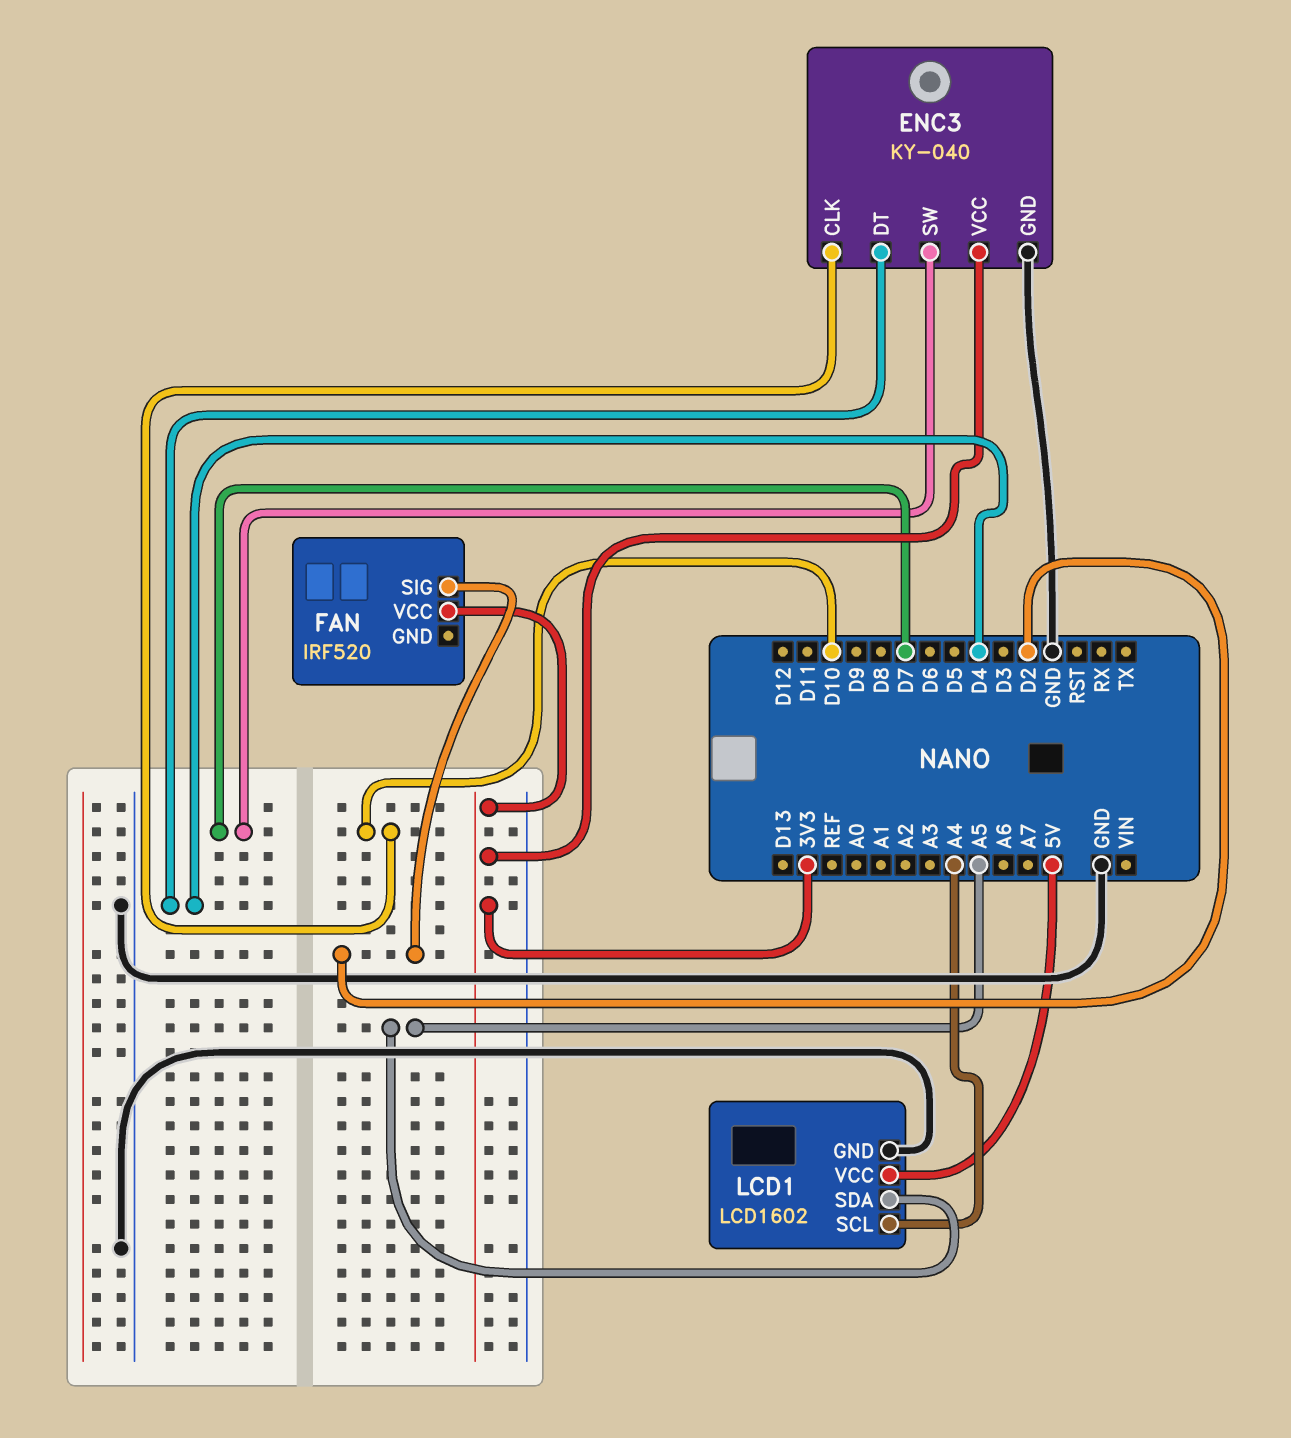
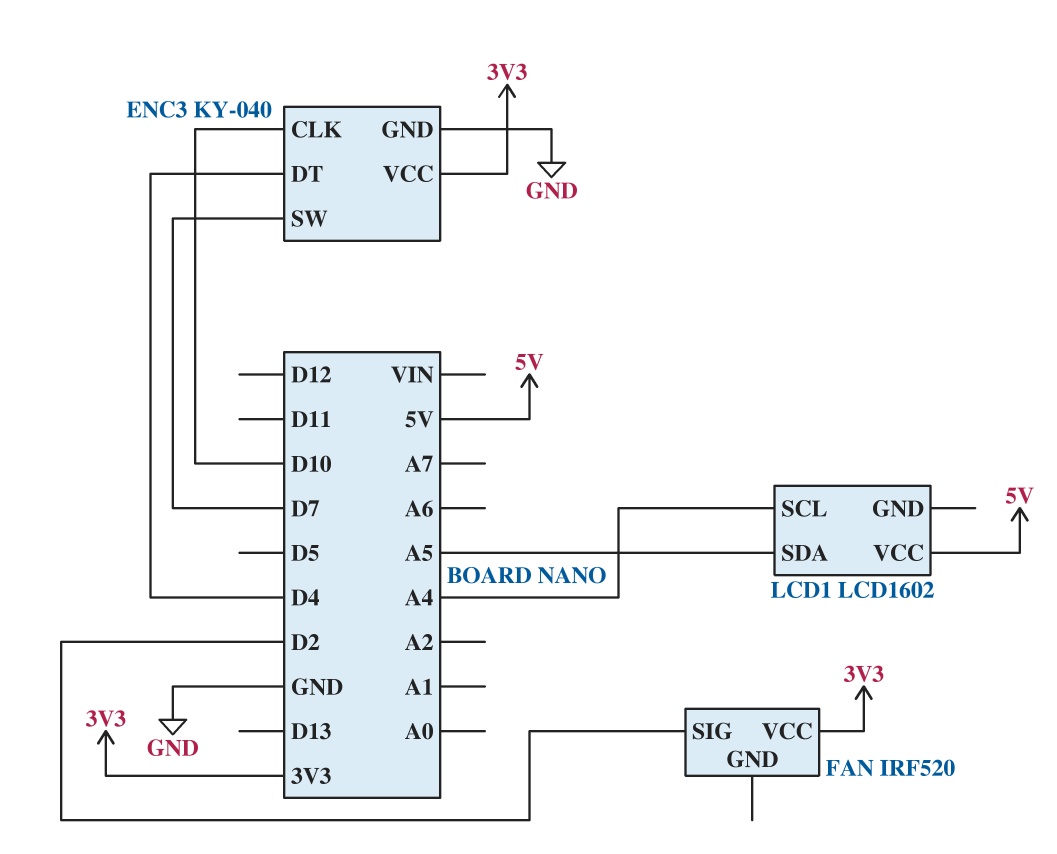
LCD1 pin GND: GND -> none

